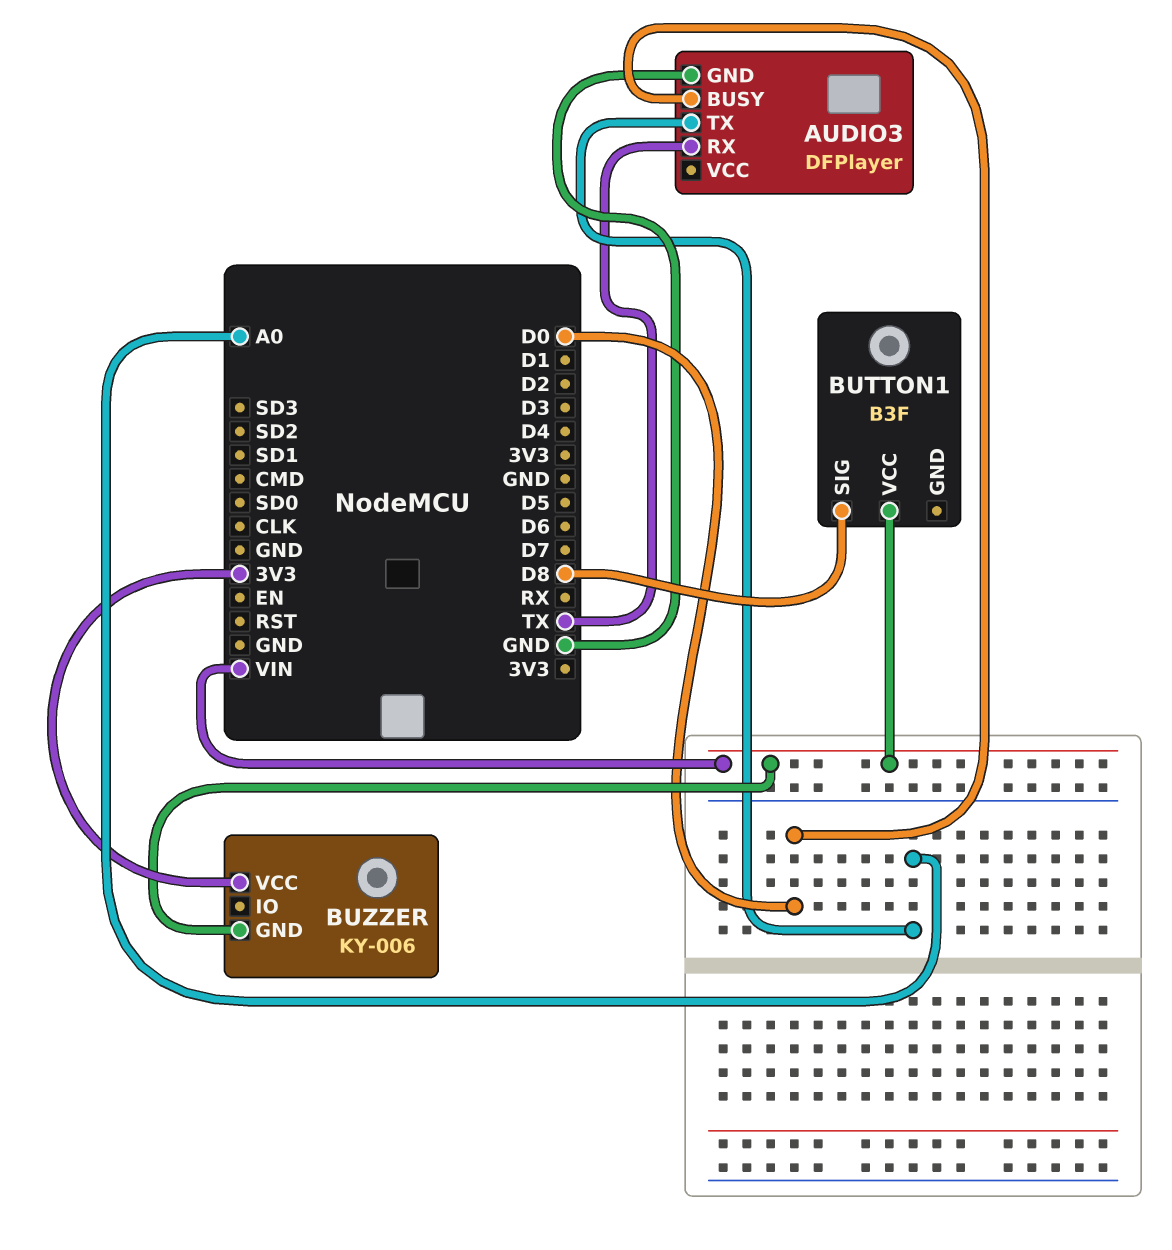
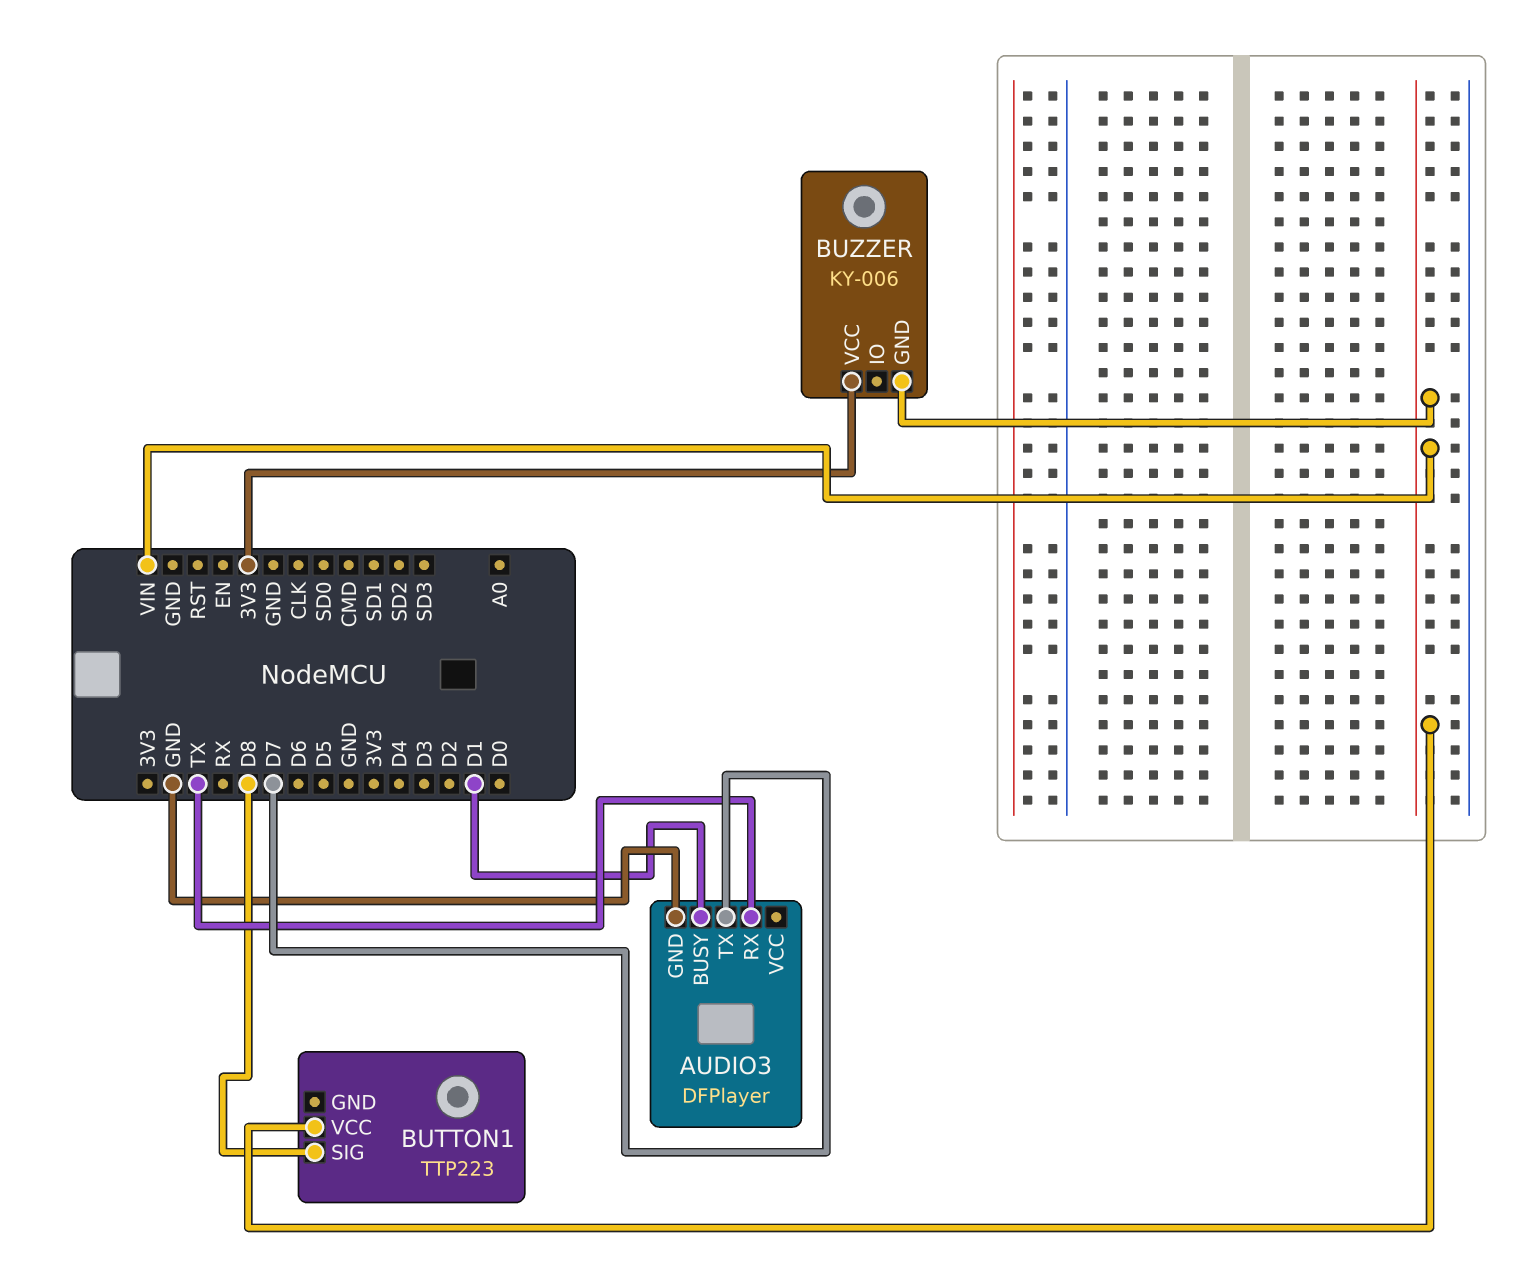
AUDIO3 pin BUSY: D0 -> D1
AUDIO3 pin TX: A0 -> D7
BUTTON1: B3F -> TTP223

